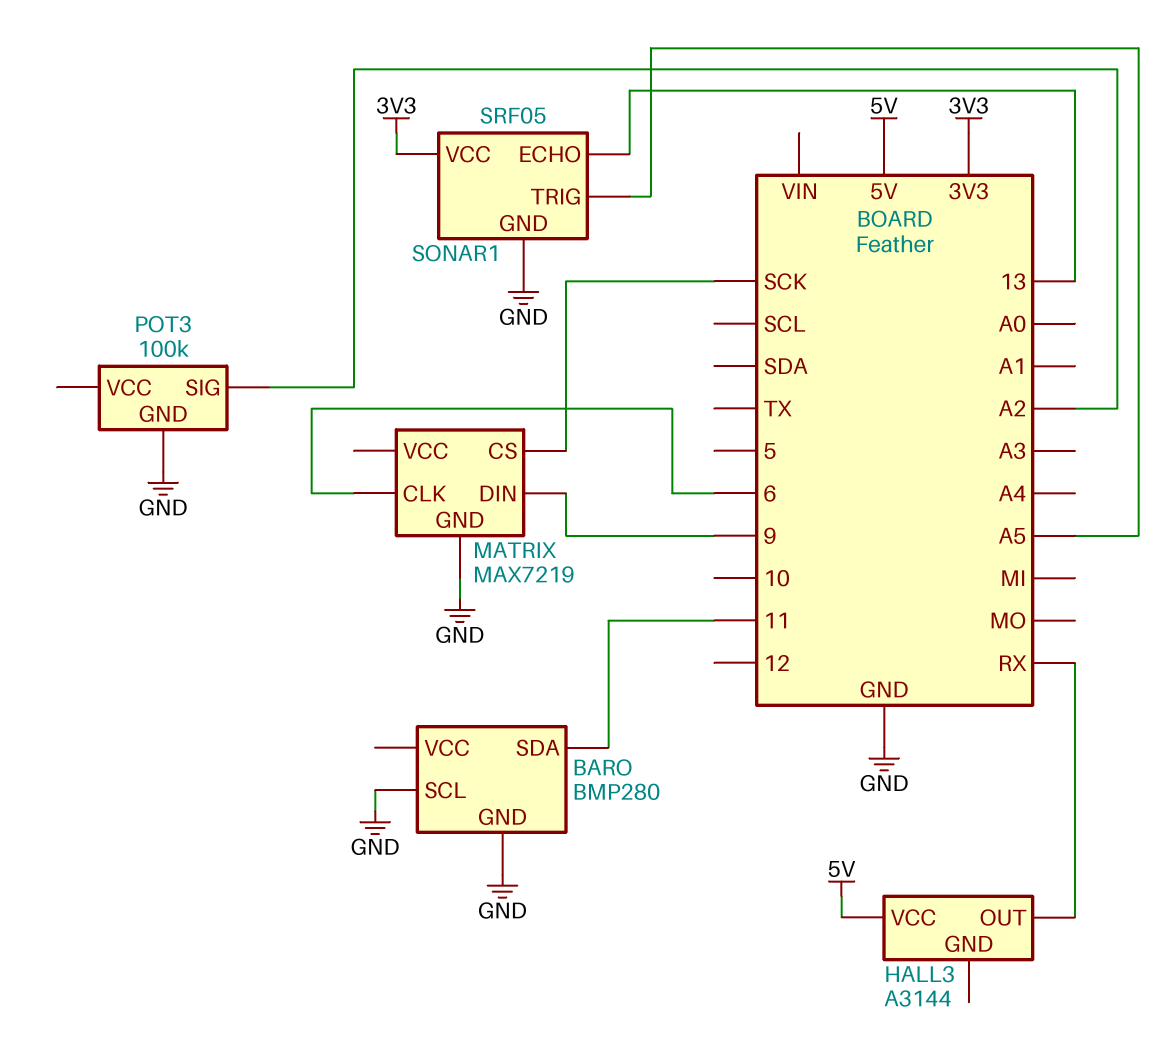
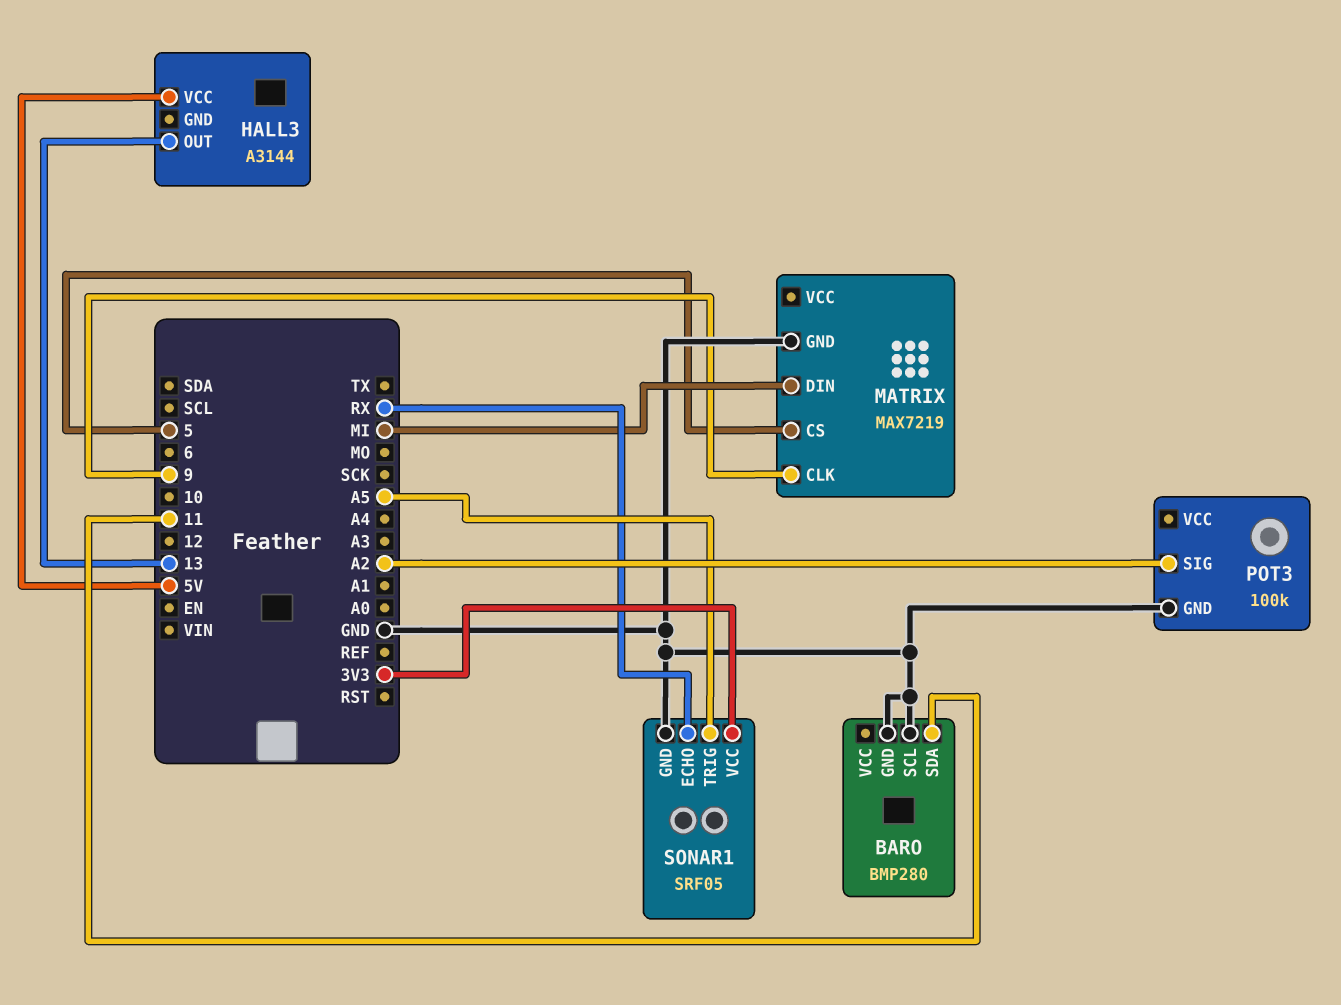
HALL3 pin OUT: RX -> 13
MATRIX pin CLK: 6 -> 9
MATRIX pin CS: SCK -> 5
MATRIX pin DIN: 9 -> MI
SONAR1 pin ECHO: 13 -> RX

